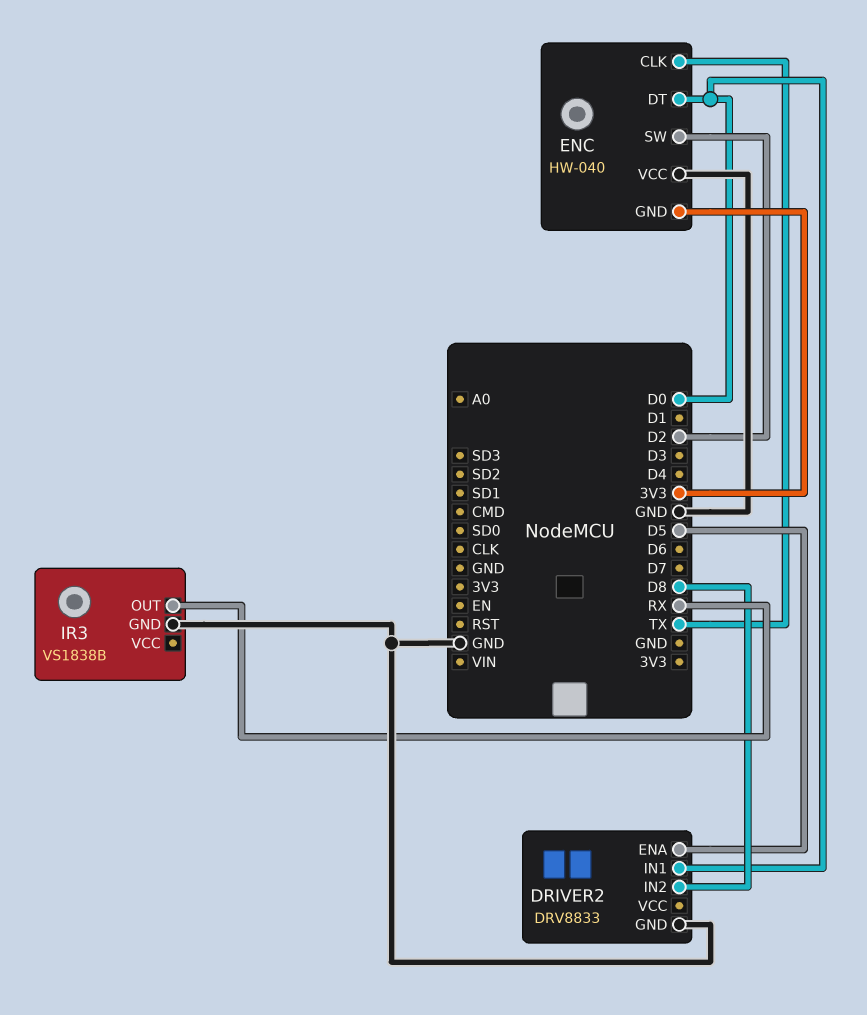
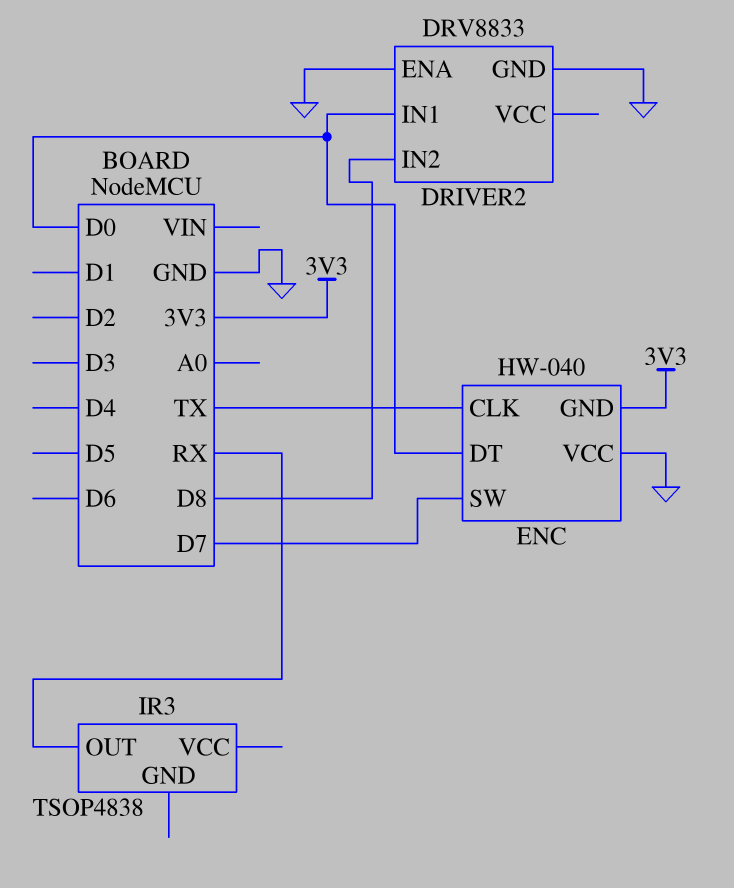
DRIVER2 pin ENA: D5 -> GND
ENC pin SW: D2 -> D7
IR3: VS1838B -> TSOP4838
IR3 pin GND: GND -> none

